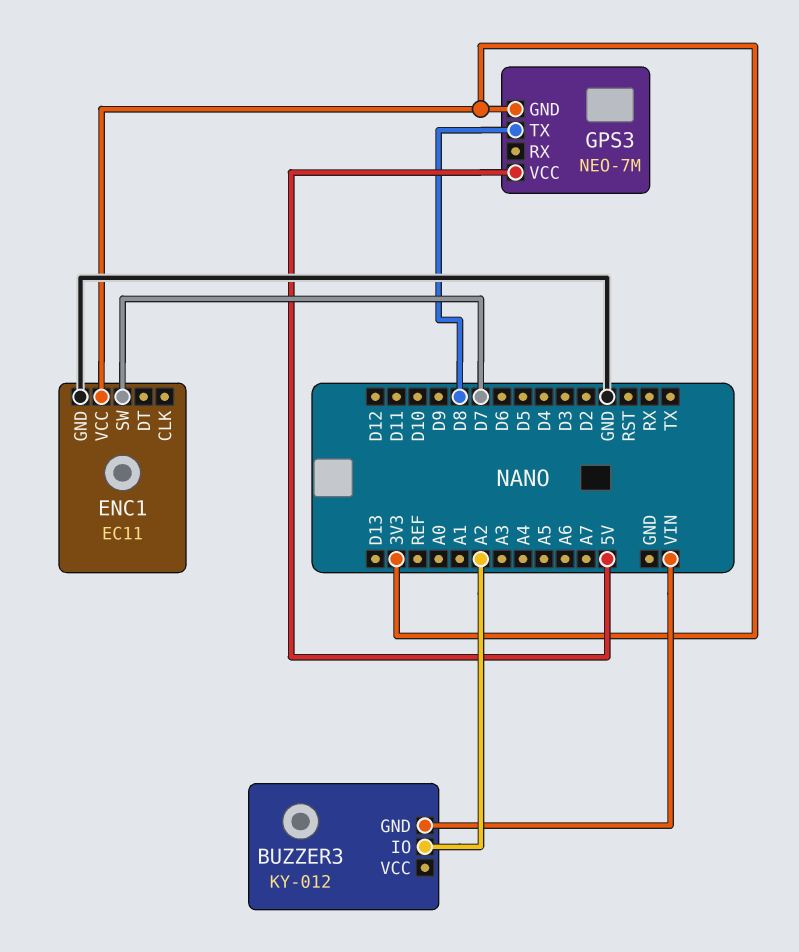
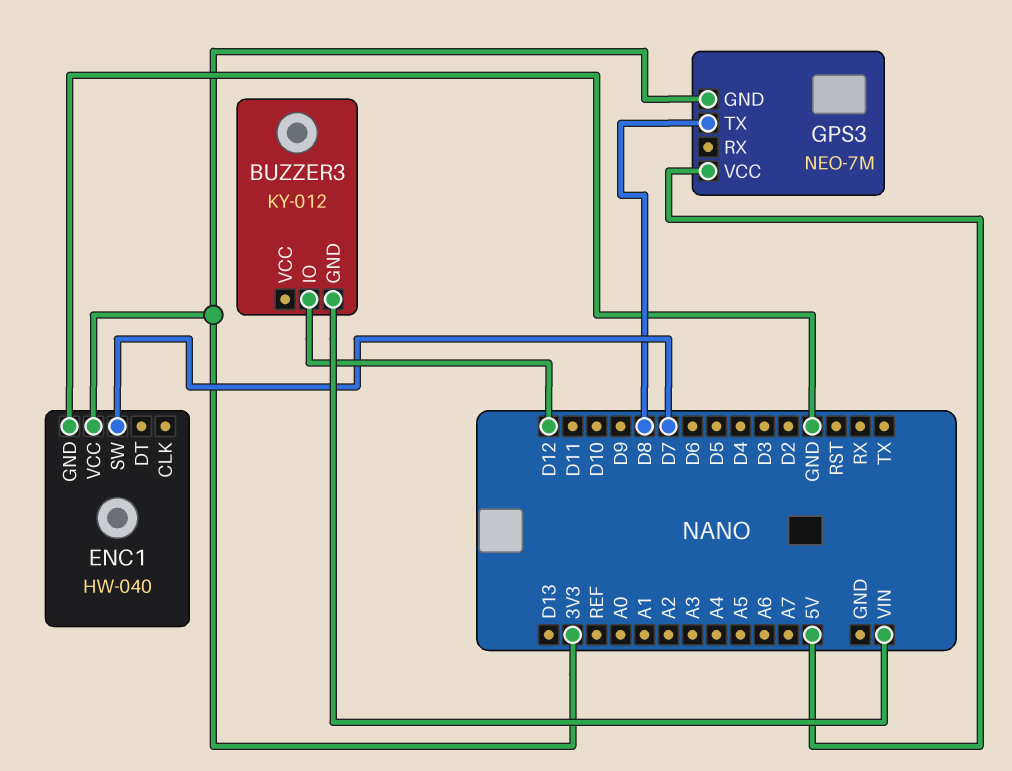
BUZZER3 pin IO: A2 -> D12
ENC1: EC11 -> HW-040

